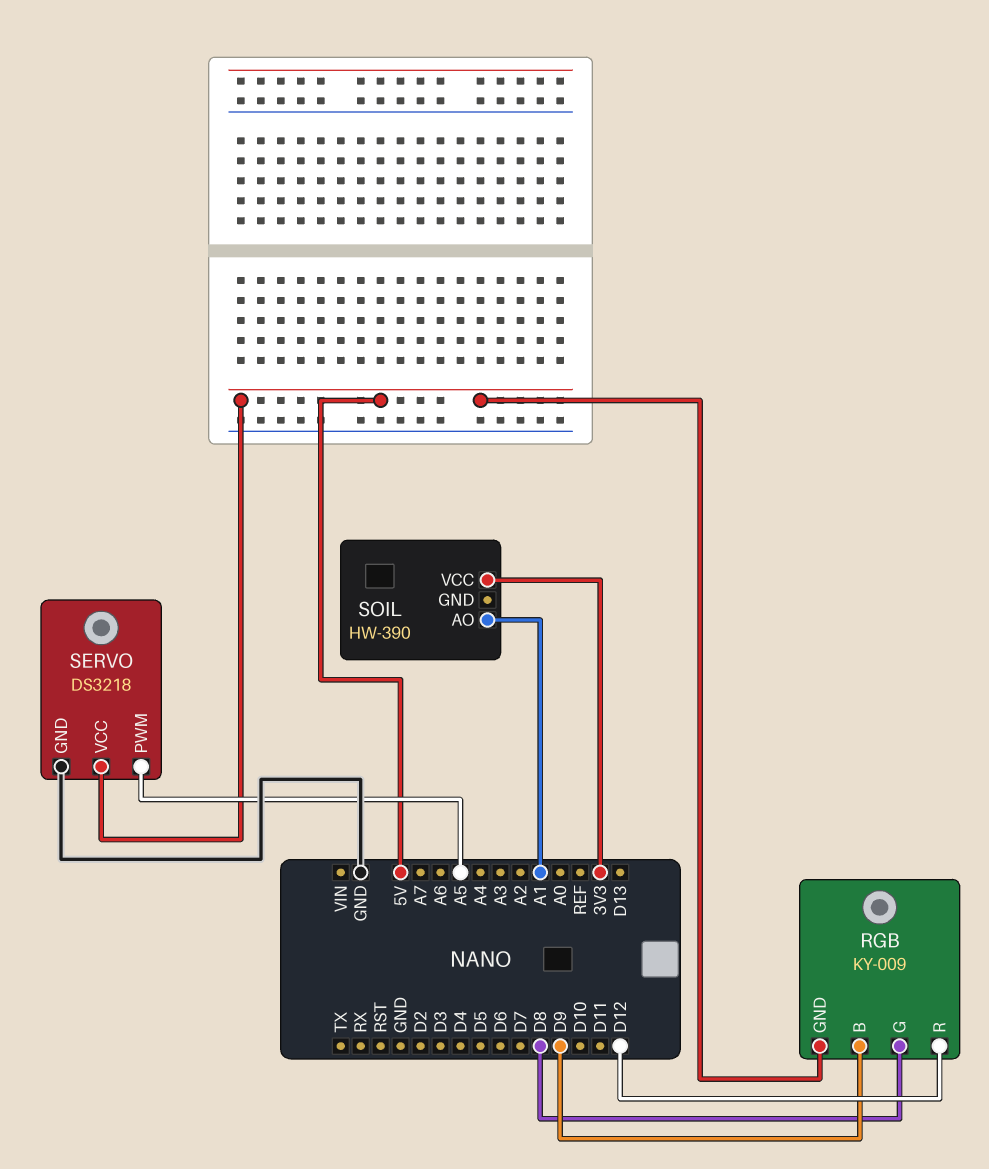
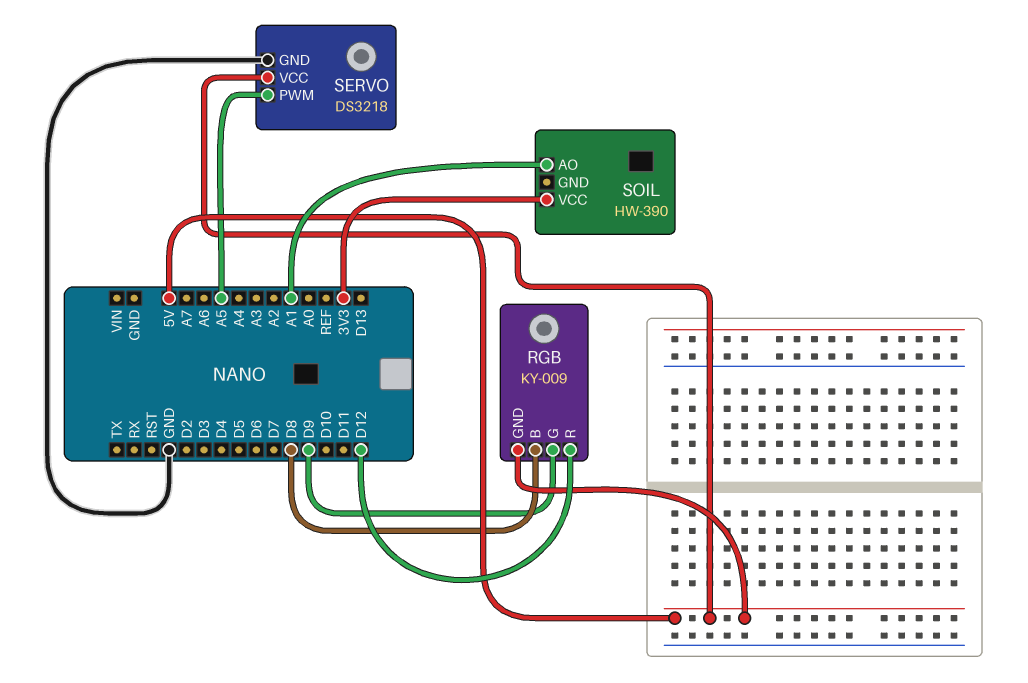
RGB pin B: D9 -> D8
RGB pin G: D8 -> D9

